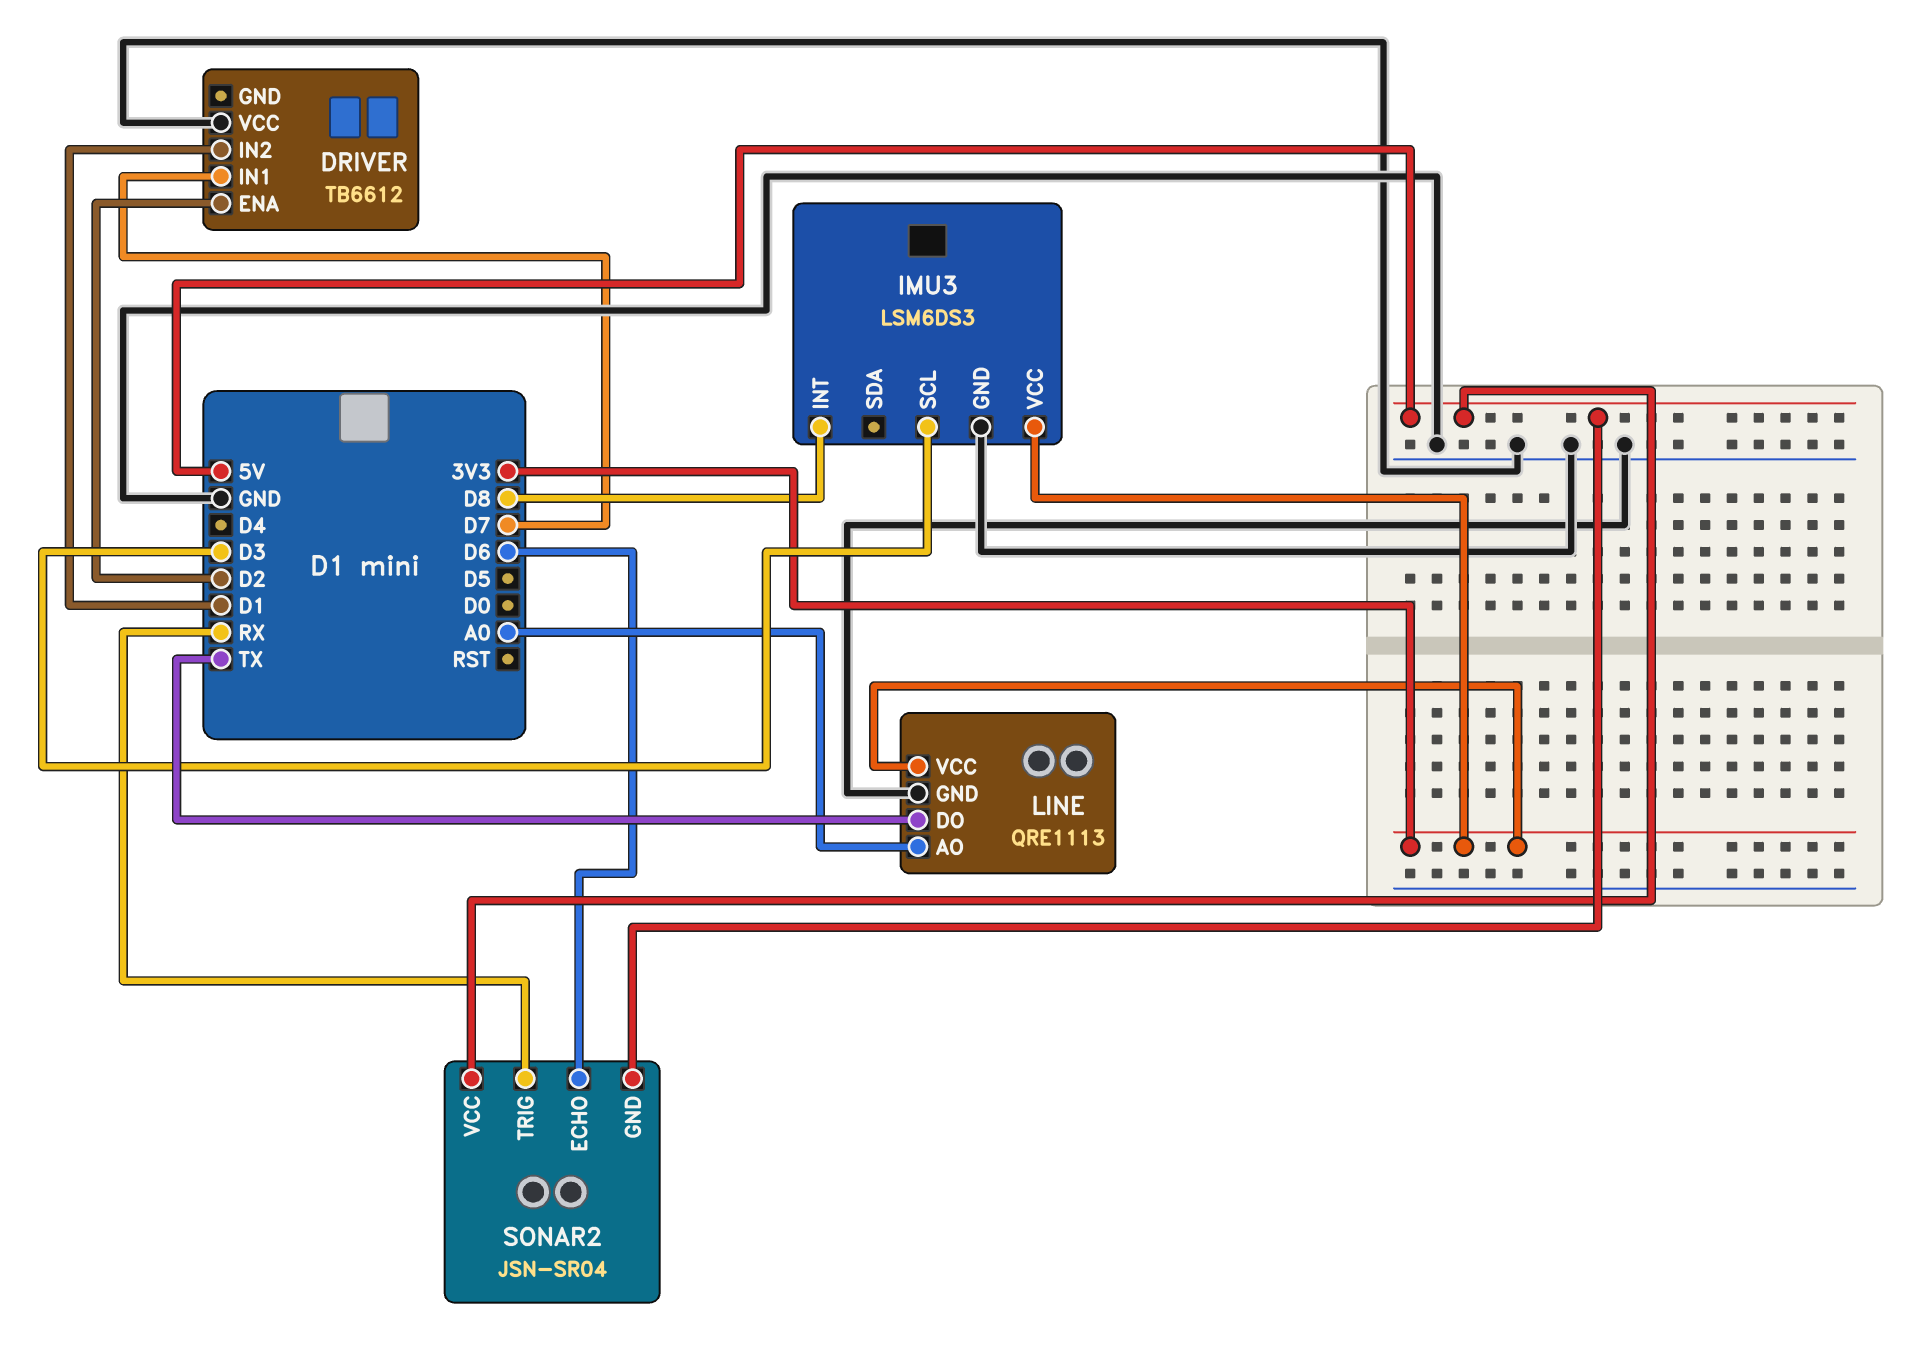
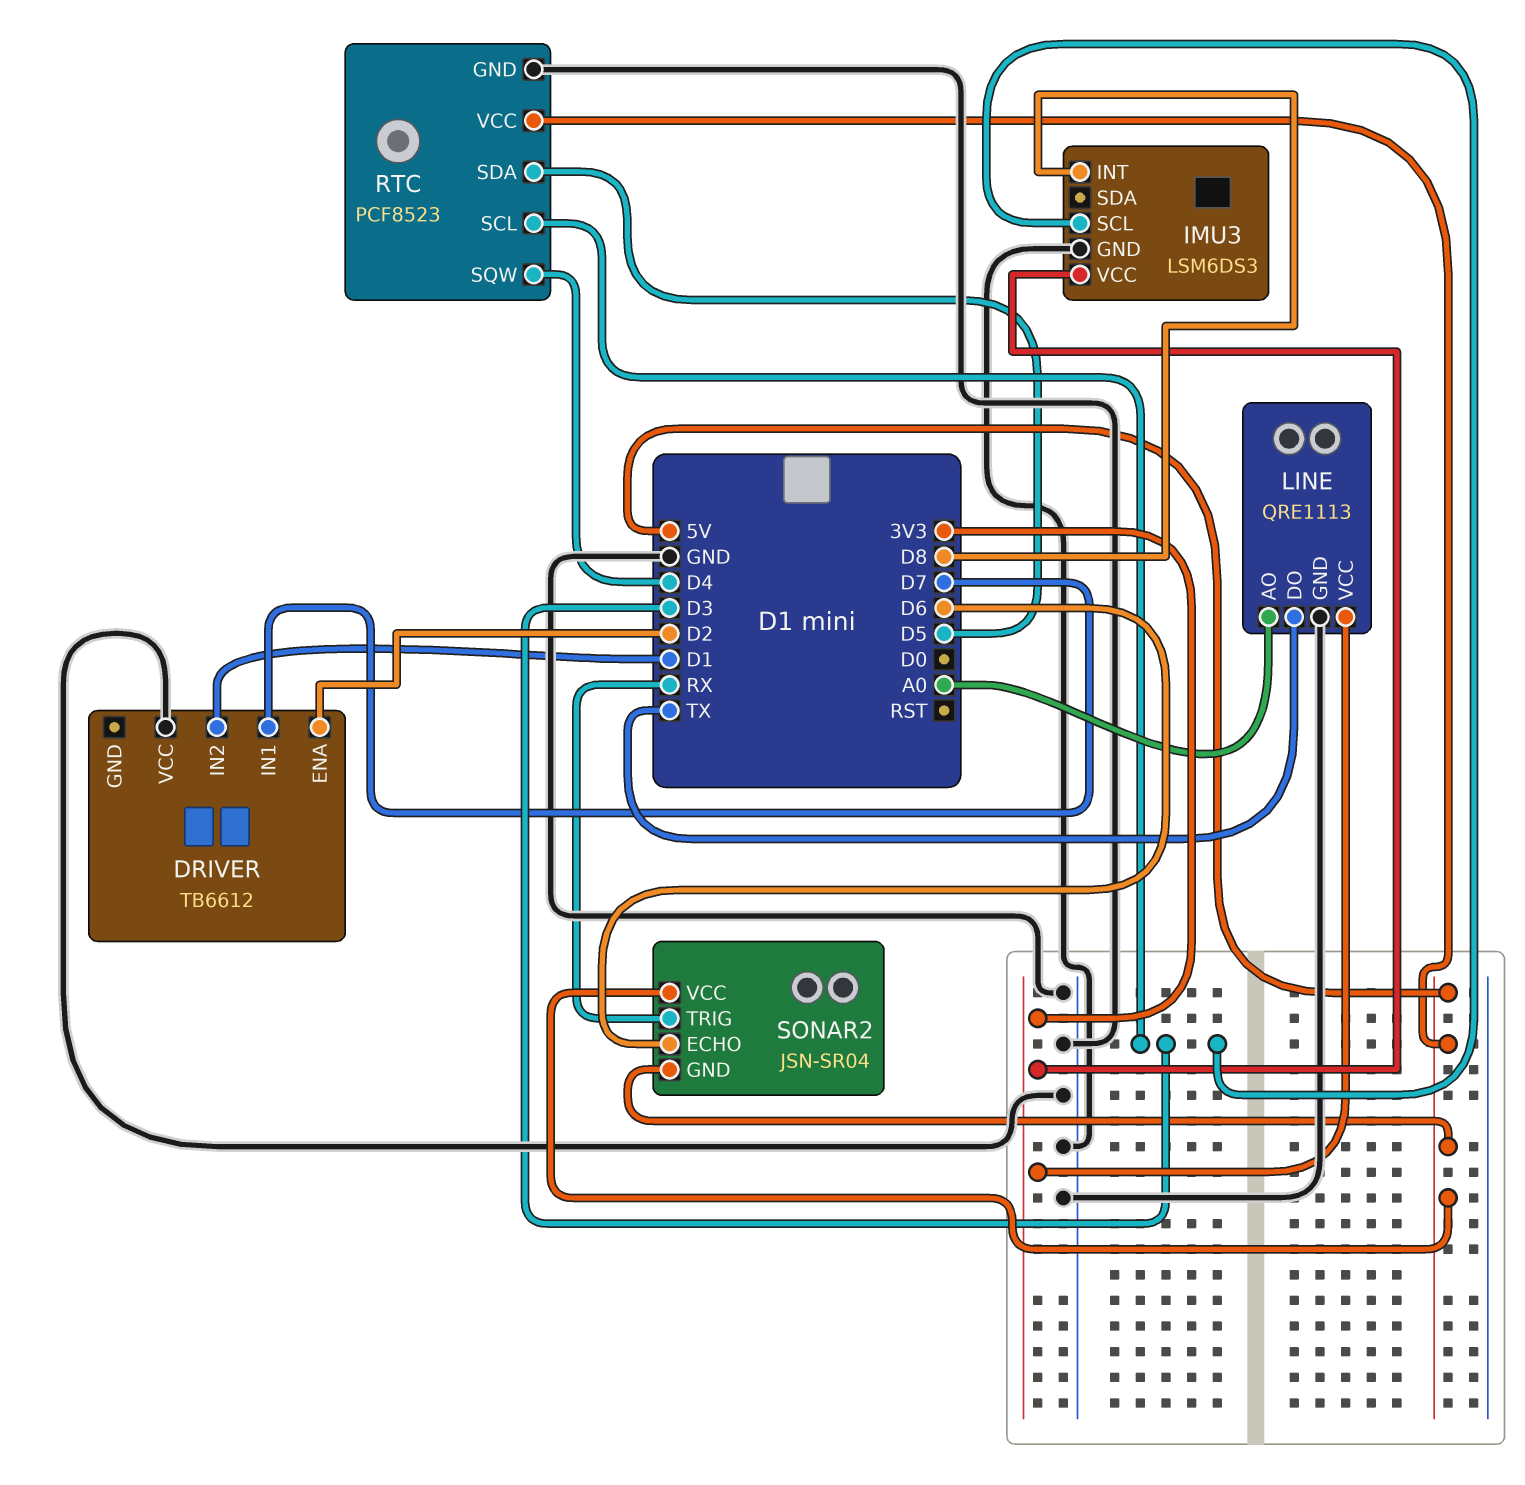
RTC: none -> PCF8523
RTC pin GND: none -> GND
RTC pin SCL: none -> D3
RTC pin SDA: none -> D5
RTC pin SQW: none -> D4
RTC pin VCC: none -> 5V

